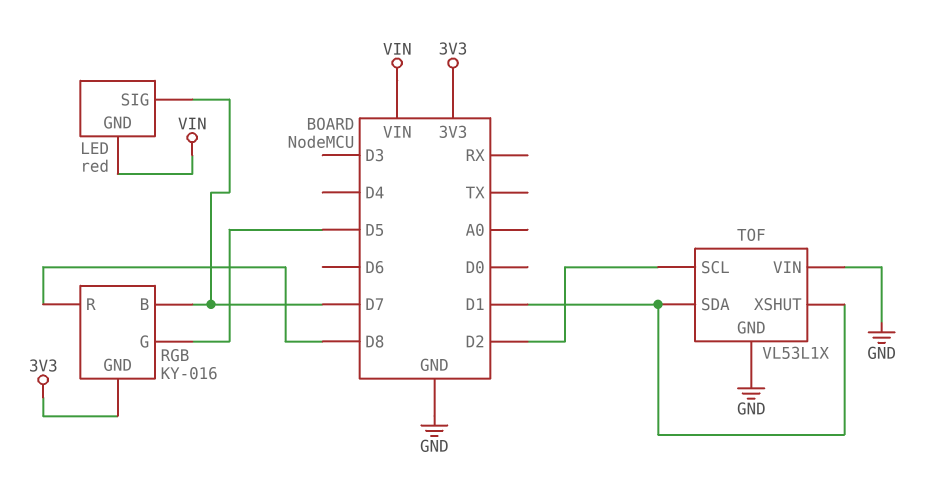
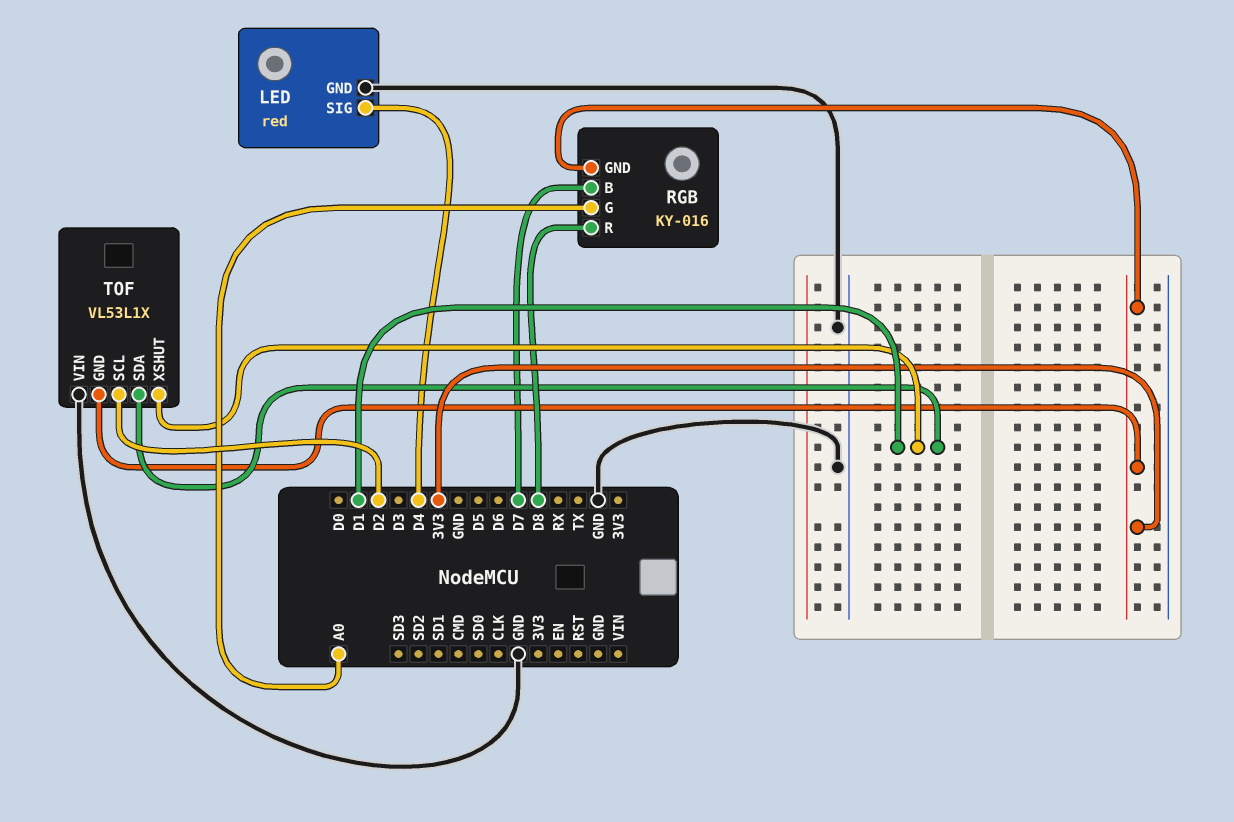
LED pin GND: VIN -> GND
LED pin SIG: D7 -> D4
RGB pin G: D5 -> A0
TOF pin GND: GND -> 3V3

